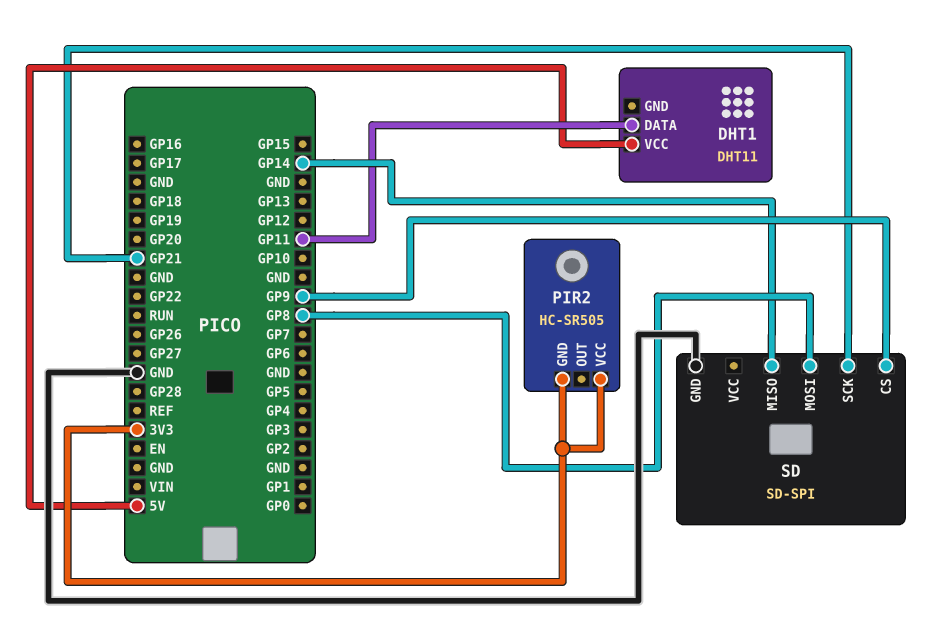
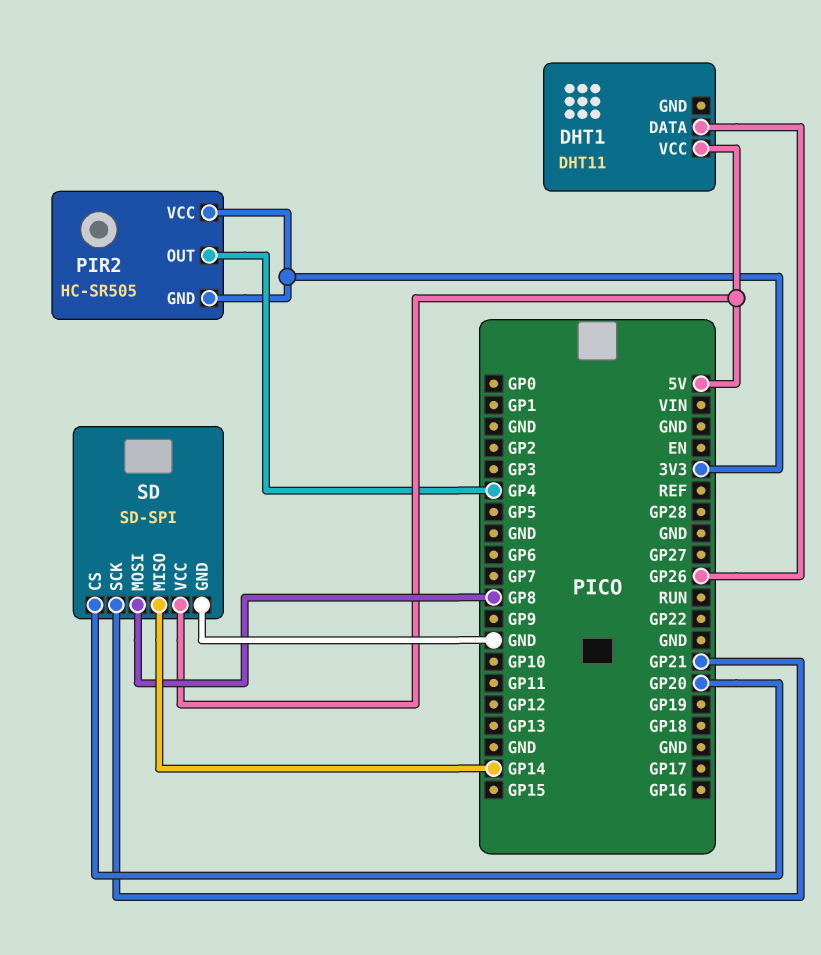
DHT1 pin DATA: GP11 -> GP26
PIR2 pin OUT: none -> GP4
SD pin CS: GP9 -> GP20
SD pin VCC: none -> 5V

